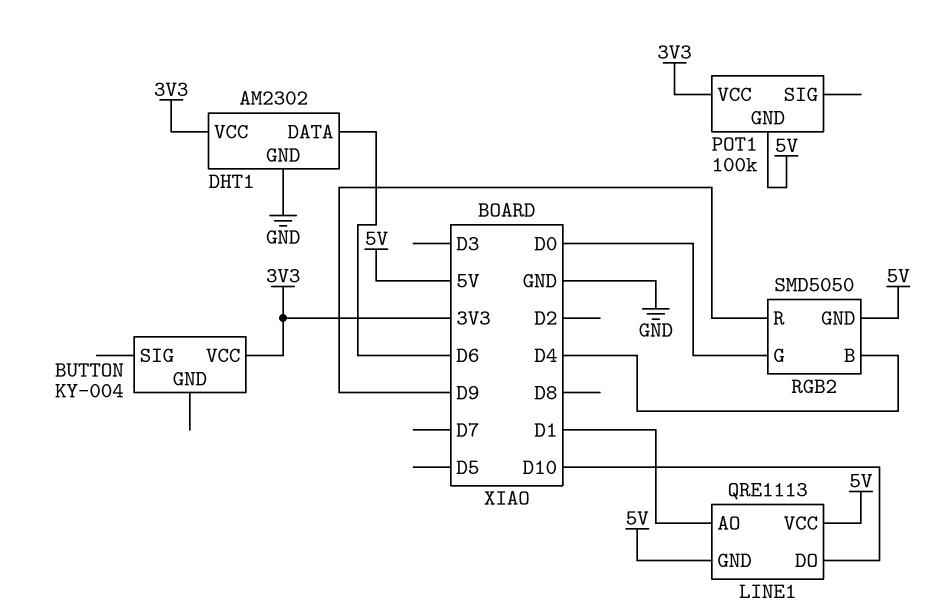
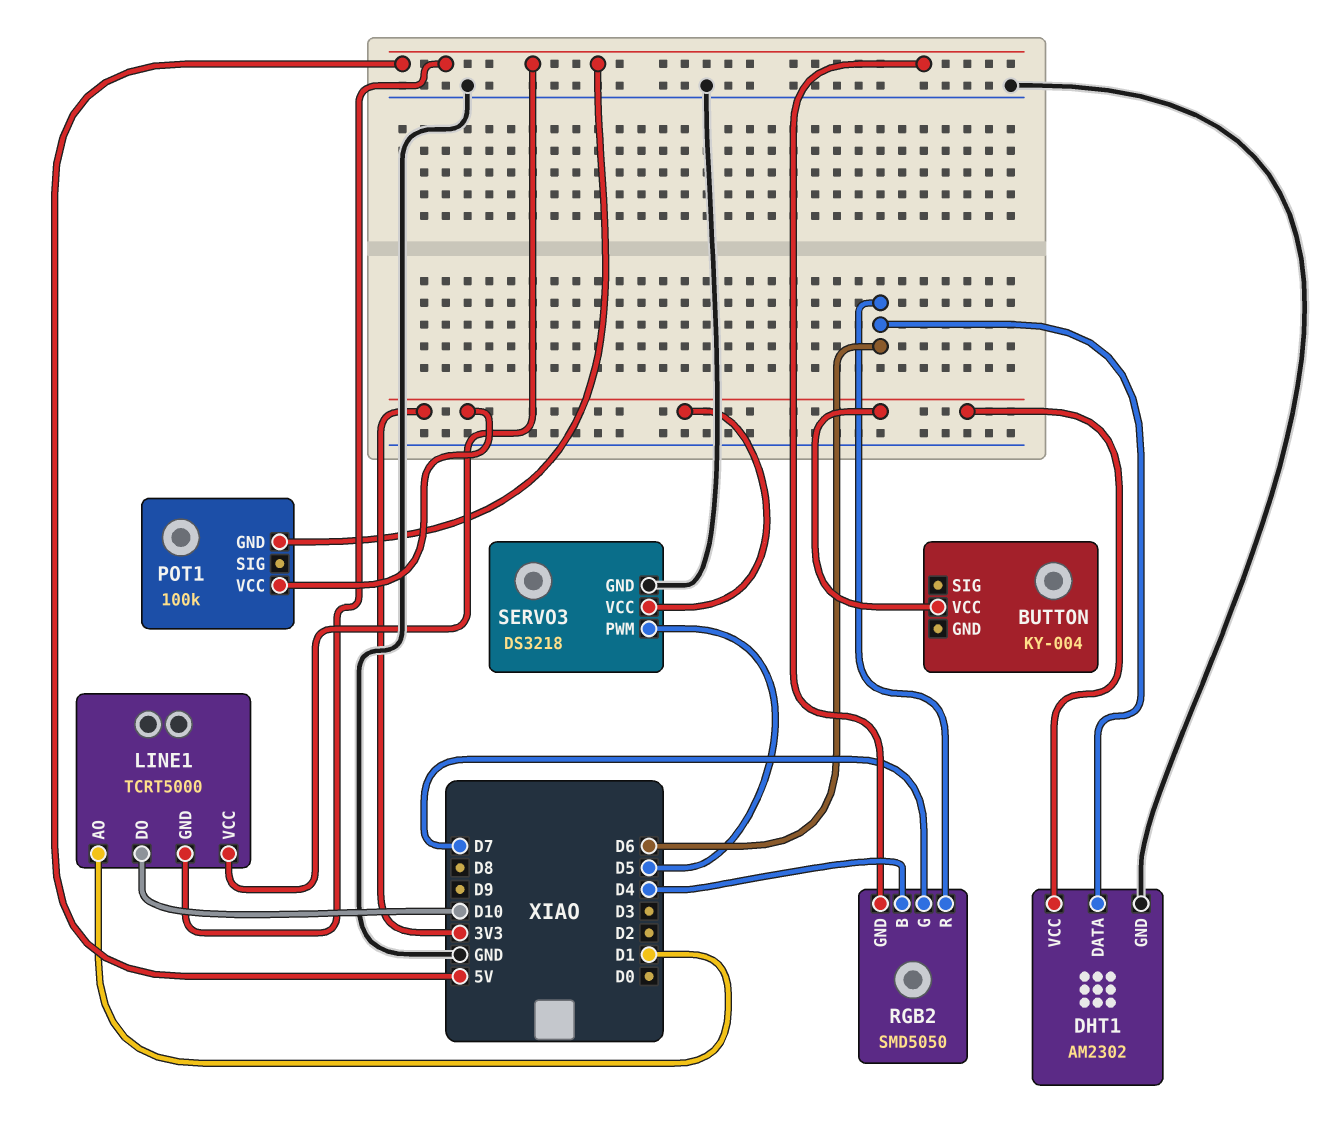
LINE1: QRE1113 -> TCRT5000
RGB2 pin G: D0 -> D7
RGB2 pin R: D9 -> D6
SERVO3: none -> DS3218
SERVO3 pin GND: none -> GND
SERVO3 pin PWM: none -> D5
SERVO3 pin VCC: none -> 3V3

